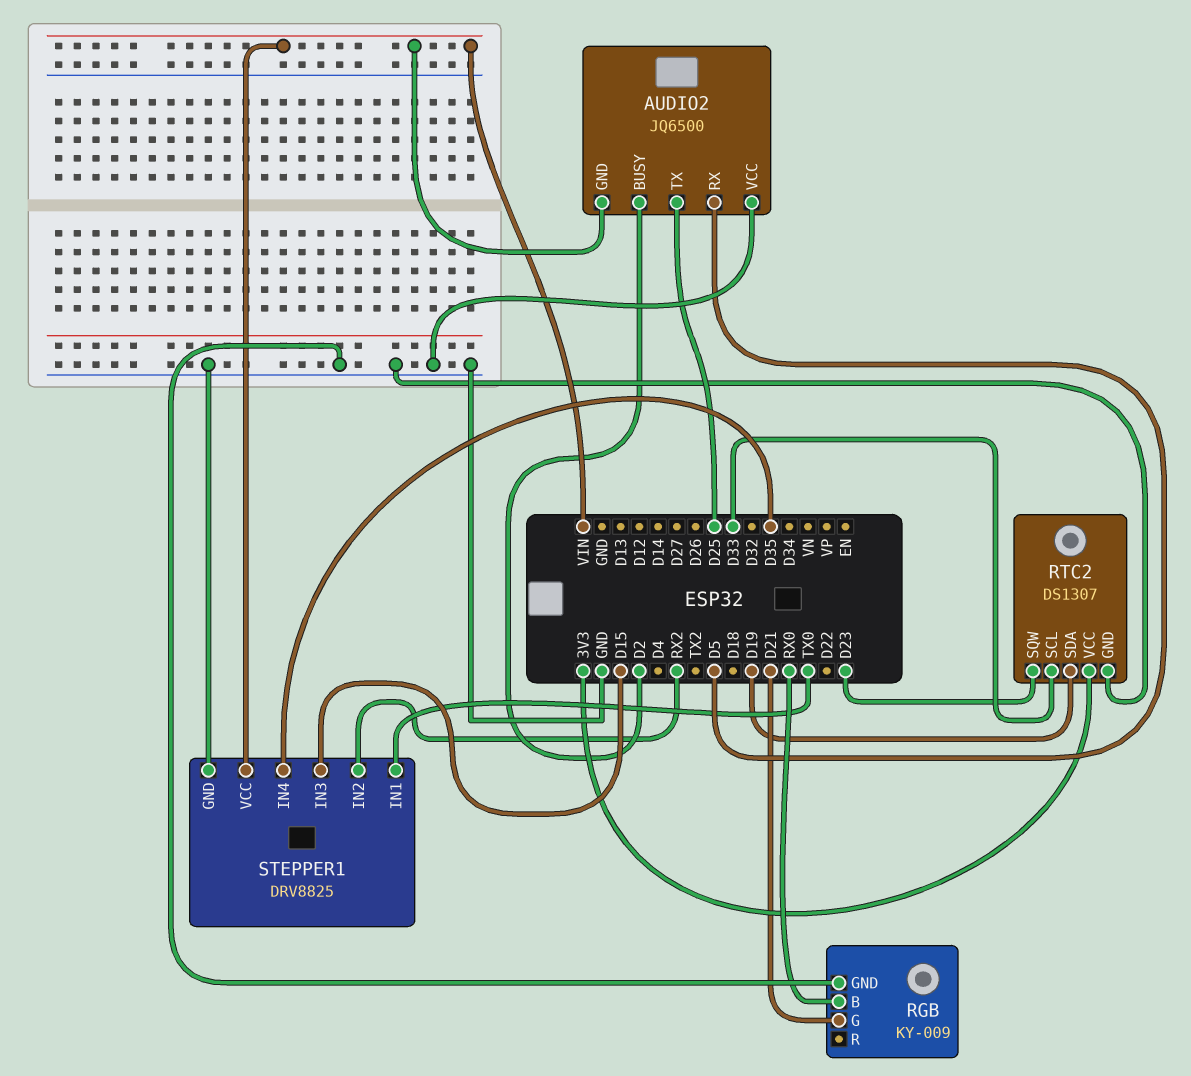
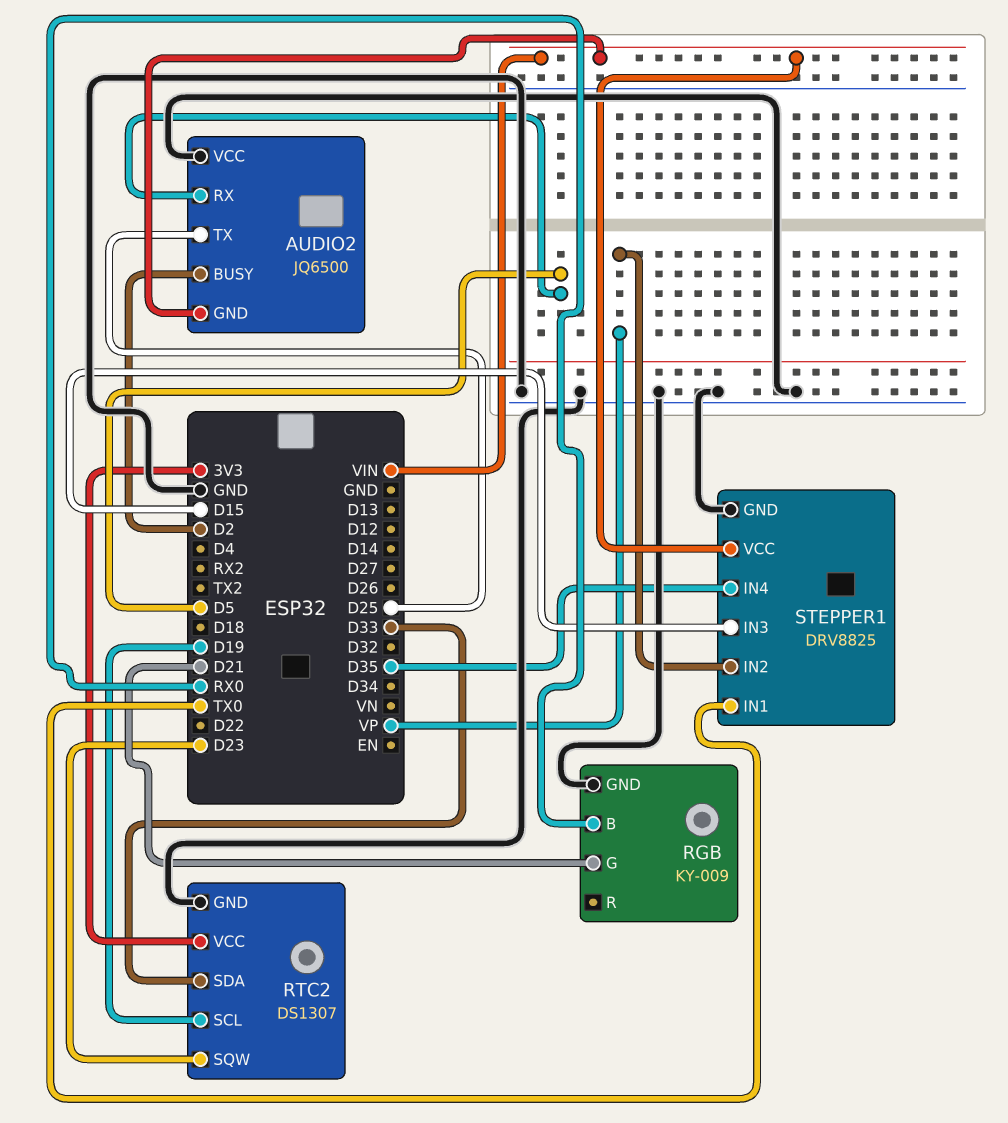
RTC2 pin SCL: D33 -> D19
RTC2 pin SDA: D19 -> D33
STEPPER1 pin IN2: RX2 -> VP

